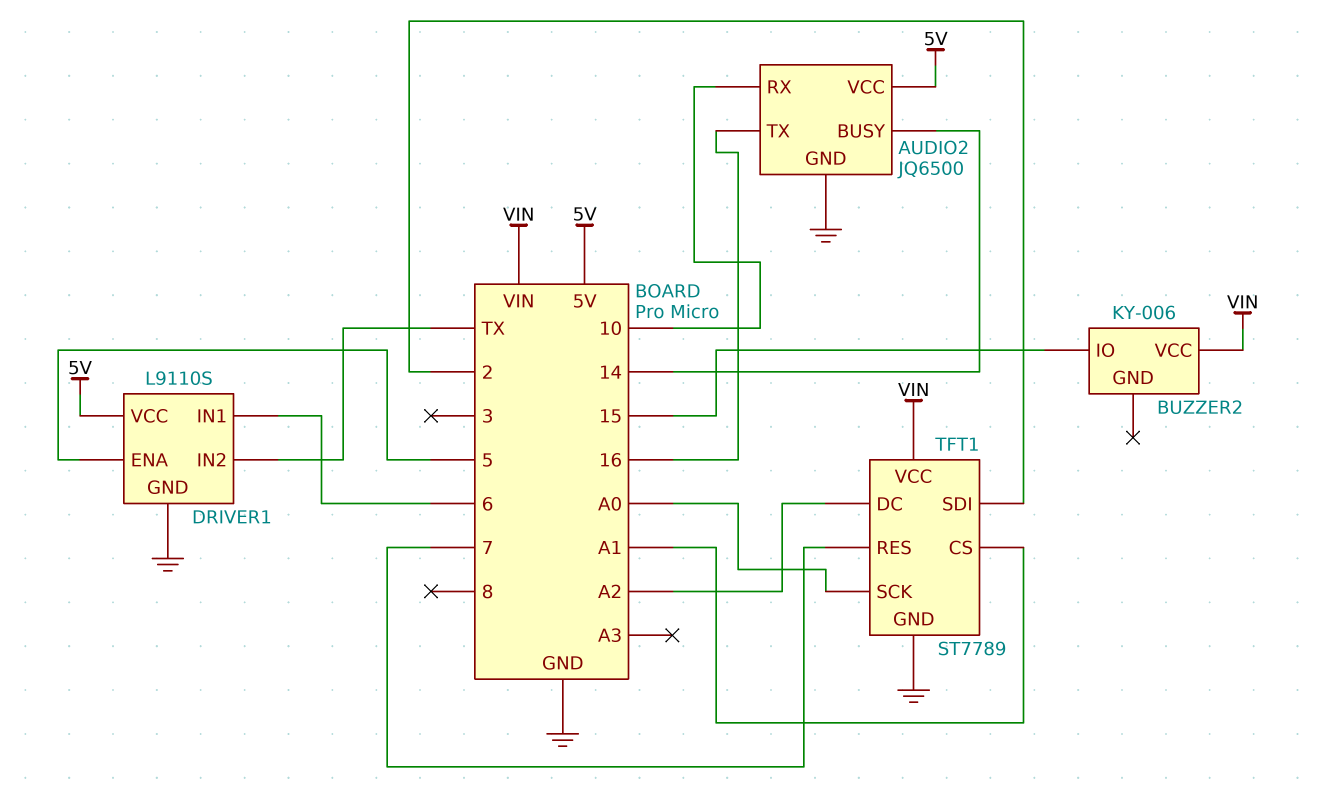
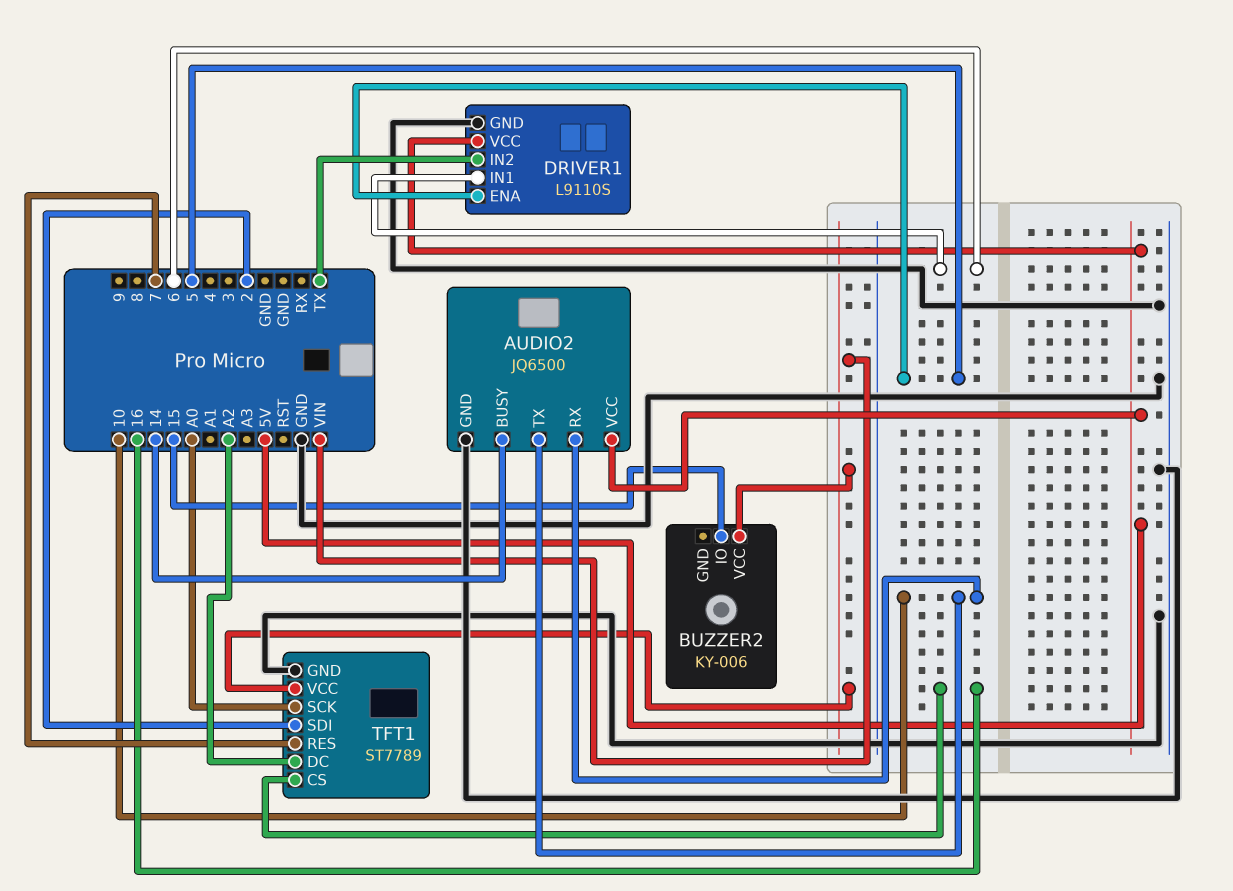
AUDIO2 pin TX: 16 -> 10
TFT1 pin CS: A1 -> 16

